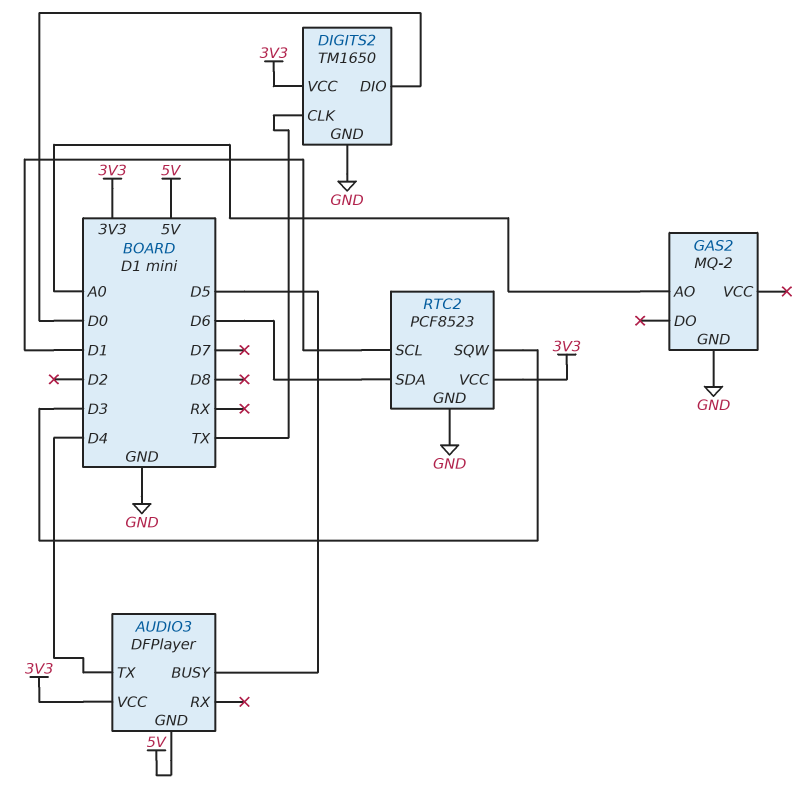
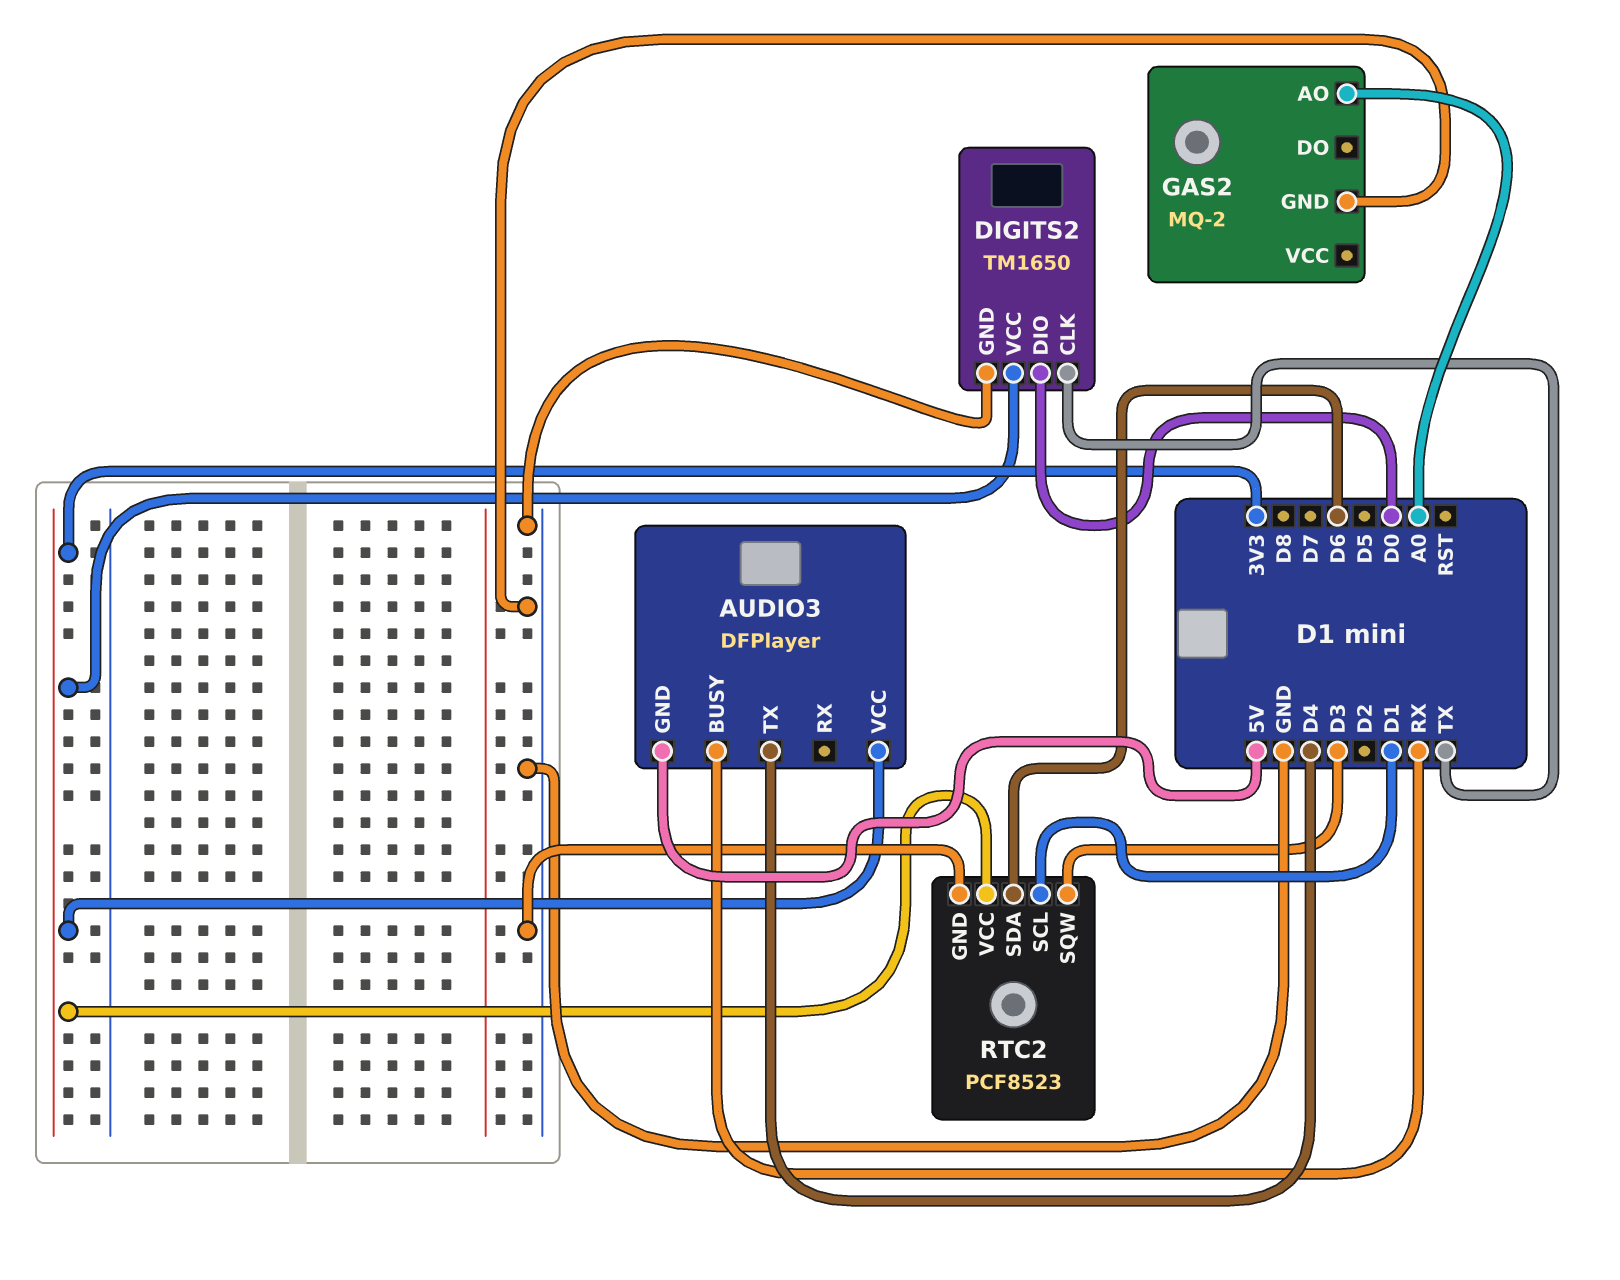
AUDIO3 pin BUSY: D5 -> RX

